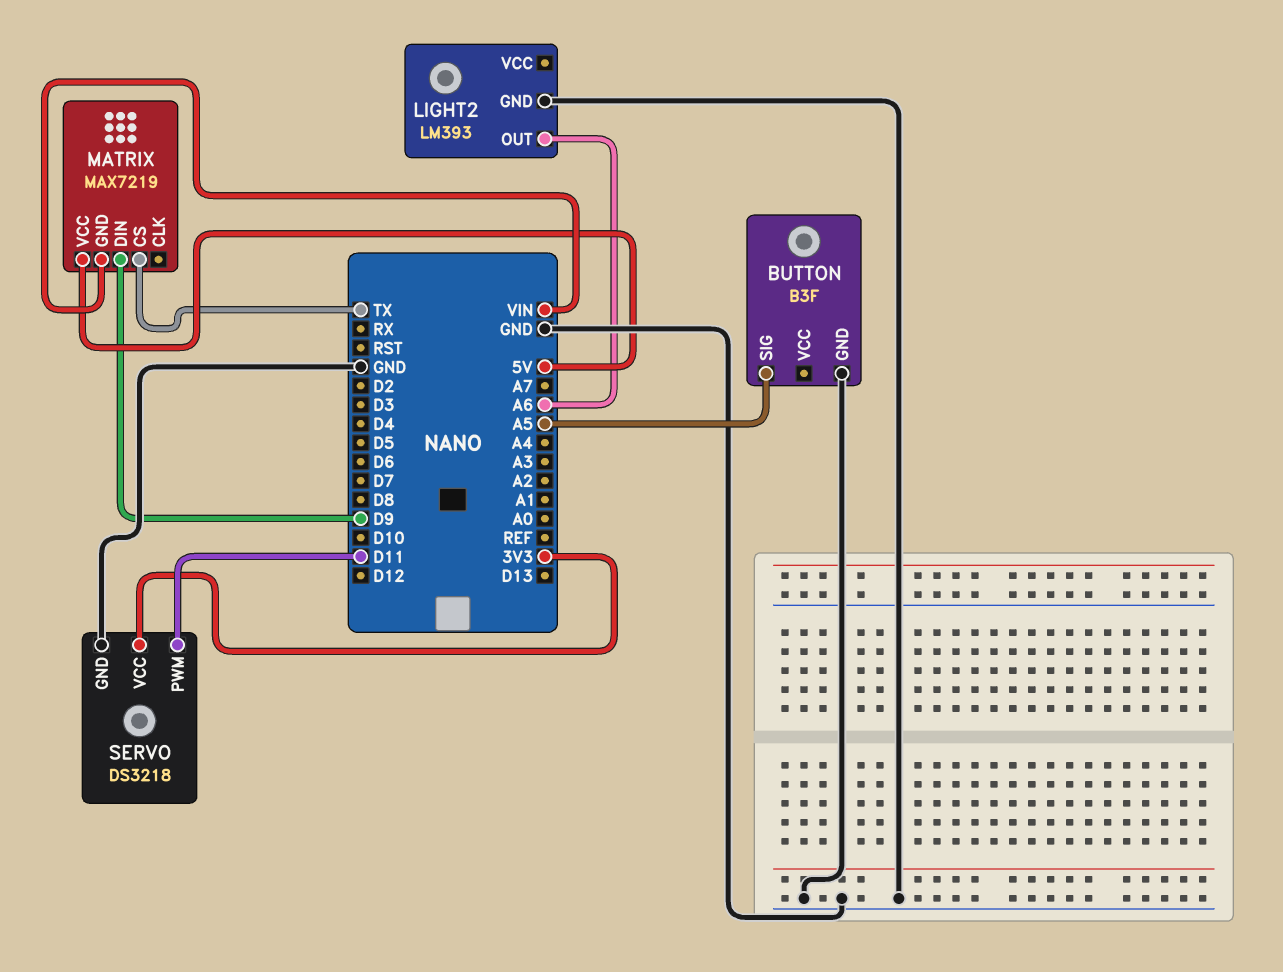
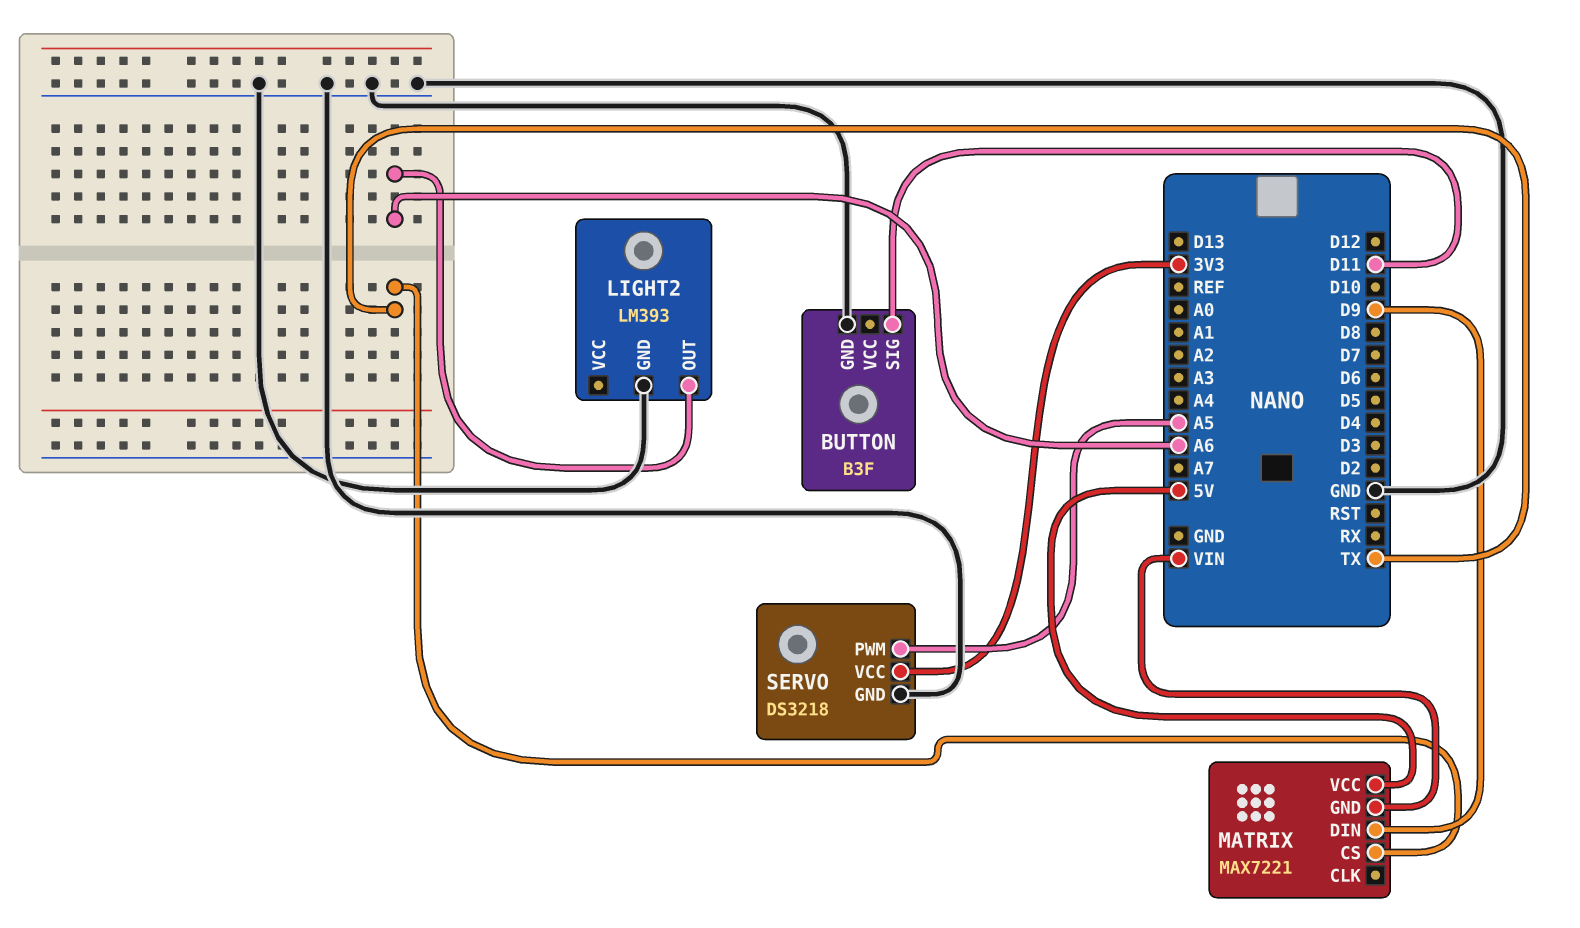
BUTTON pin SIG: A5 -> D11
MATRIX: MAX7219 -> MAX7221
SERVO pin PWM: D11 -> A5

